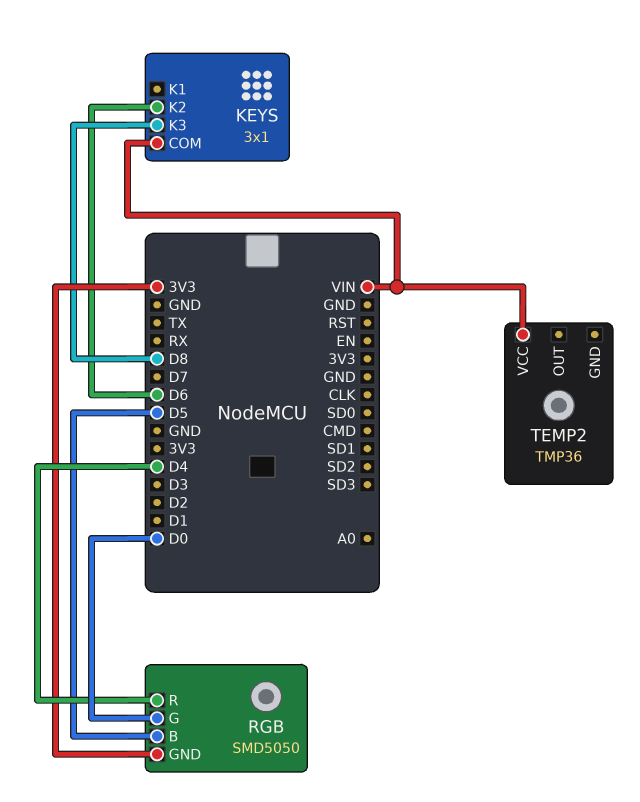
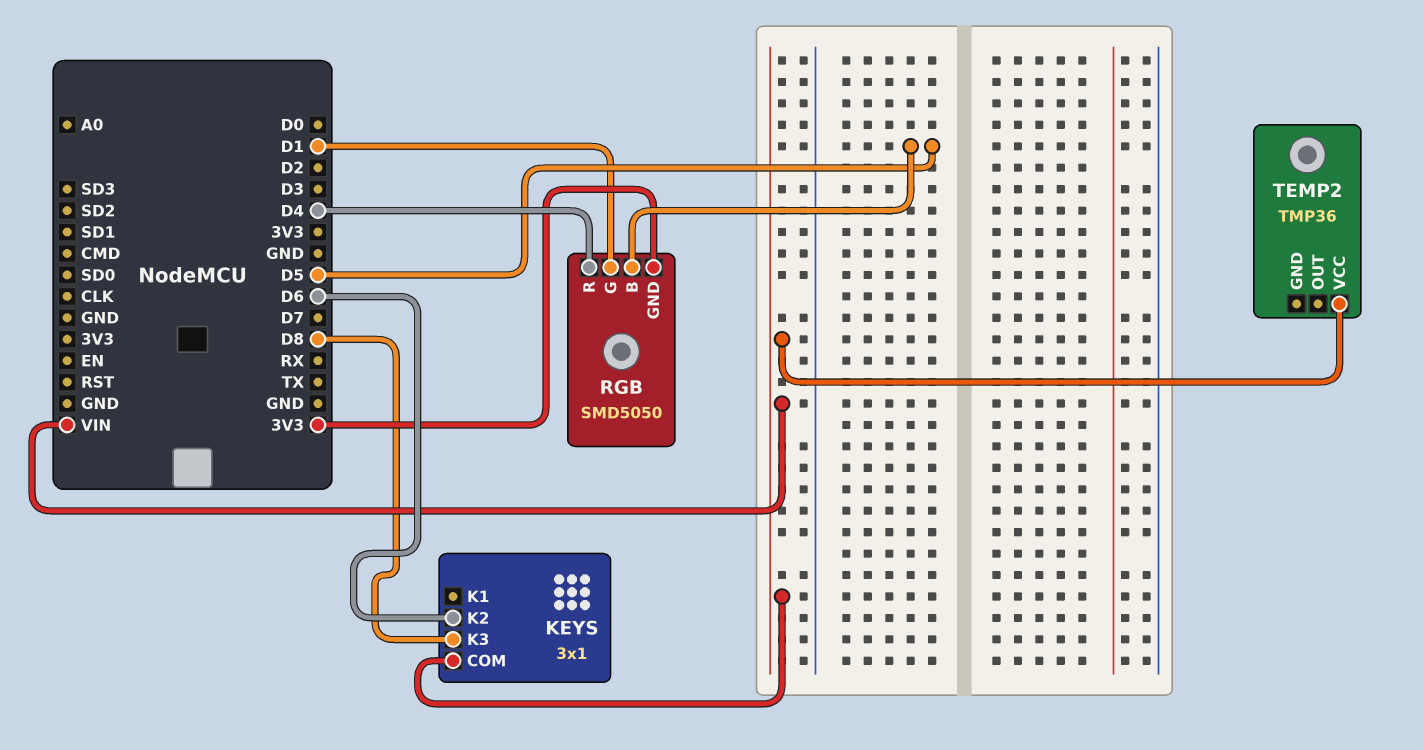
RGB pin G: D0 -> D1

